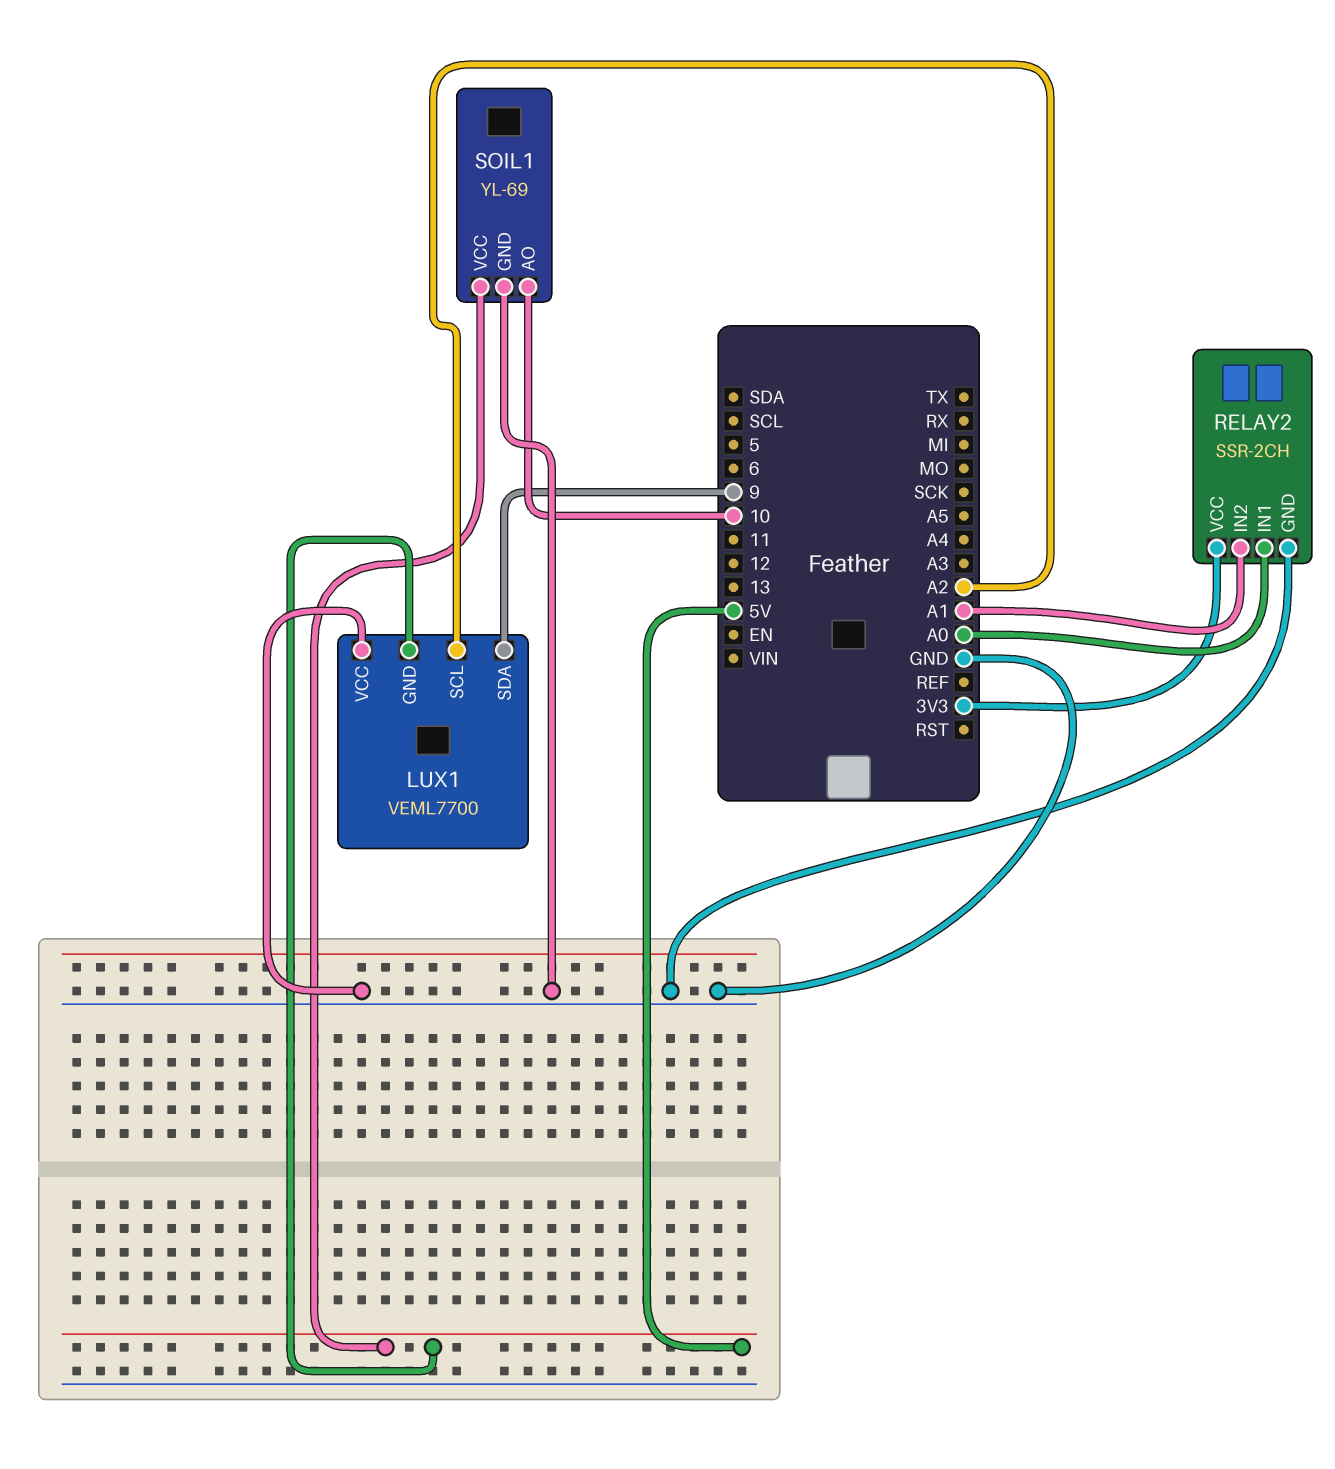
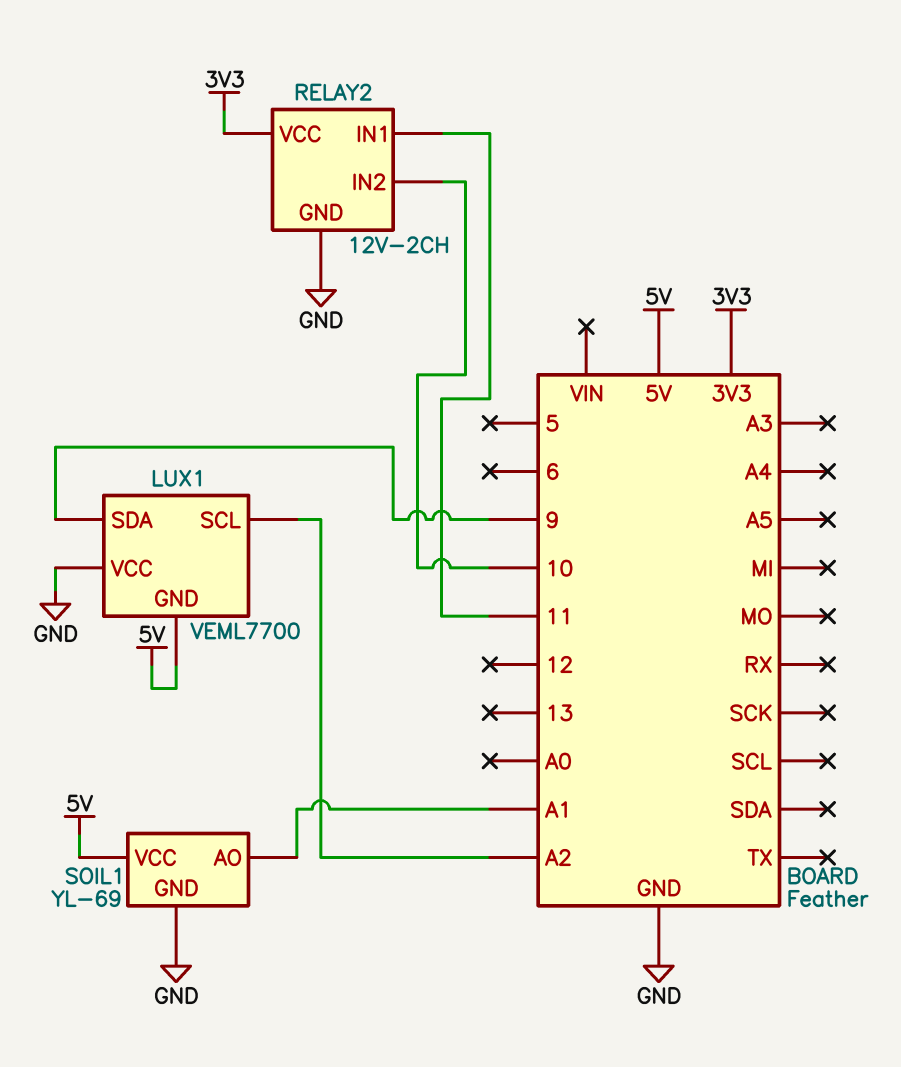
RELAY2: SSR-2CH -> 12V-2CH
RELAY2 pin IN1: A0 -> 11
RELAY2 pin IN2: A1 -> 10
SOIL1 pin AO: 10 -> A1

